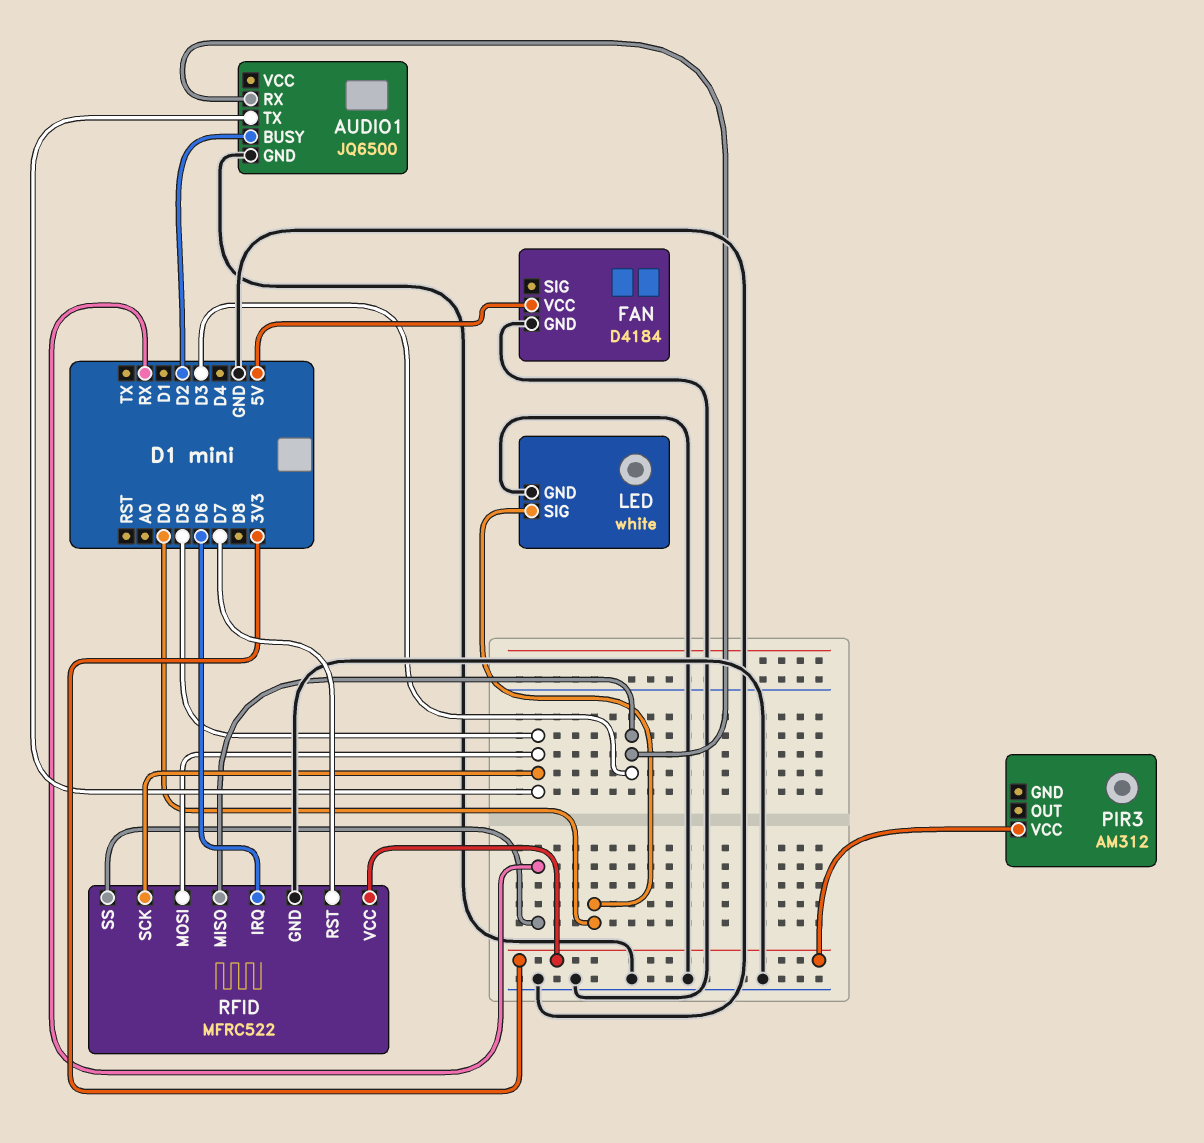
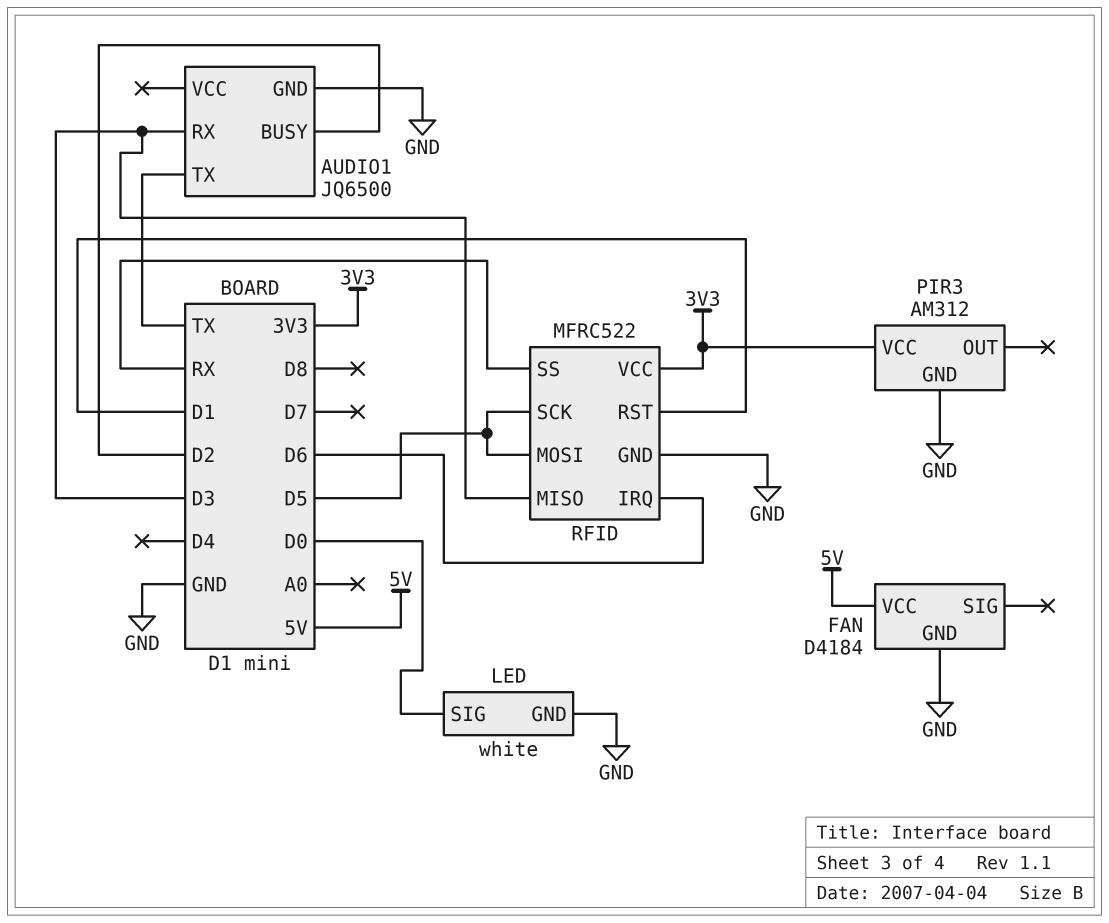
AUDIO1 pin TX: D5 -> TX
PIR3 pin GND: none -> GND
RFID pin RST: D7 -> D1

